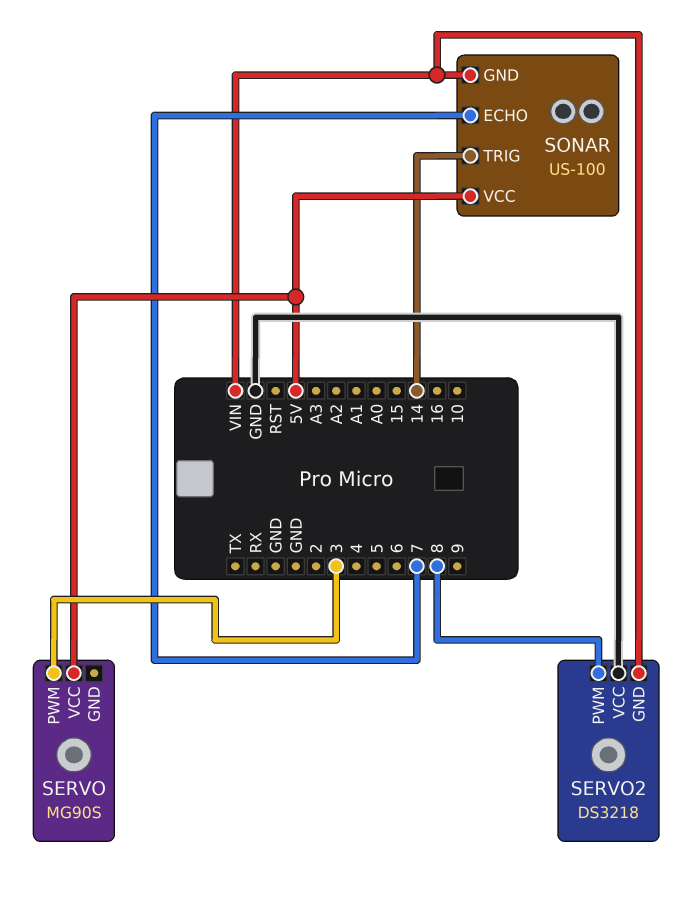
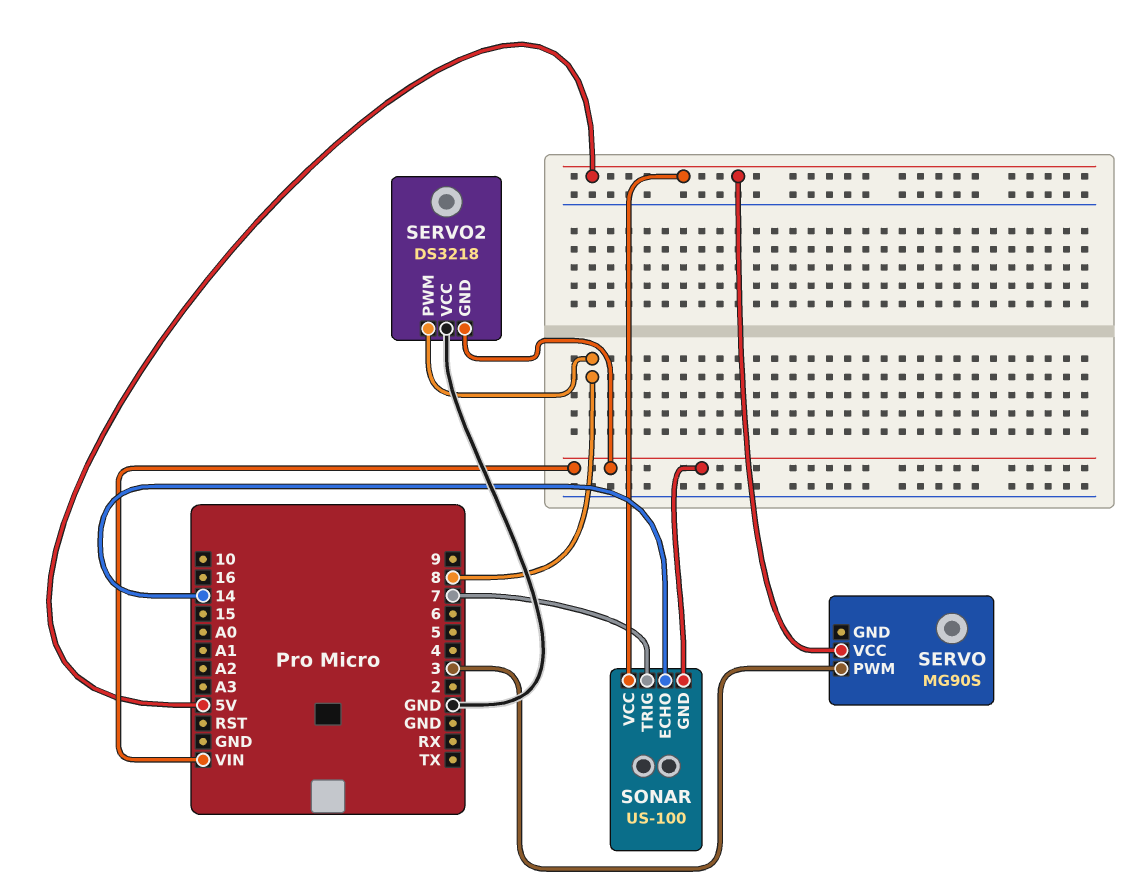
SONAR pin ECHO: 7 -> 14
SONAR pin TRIG: 14 -> 7

